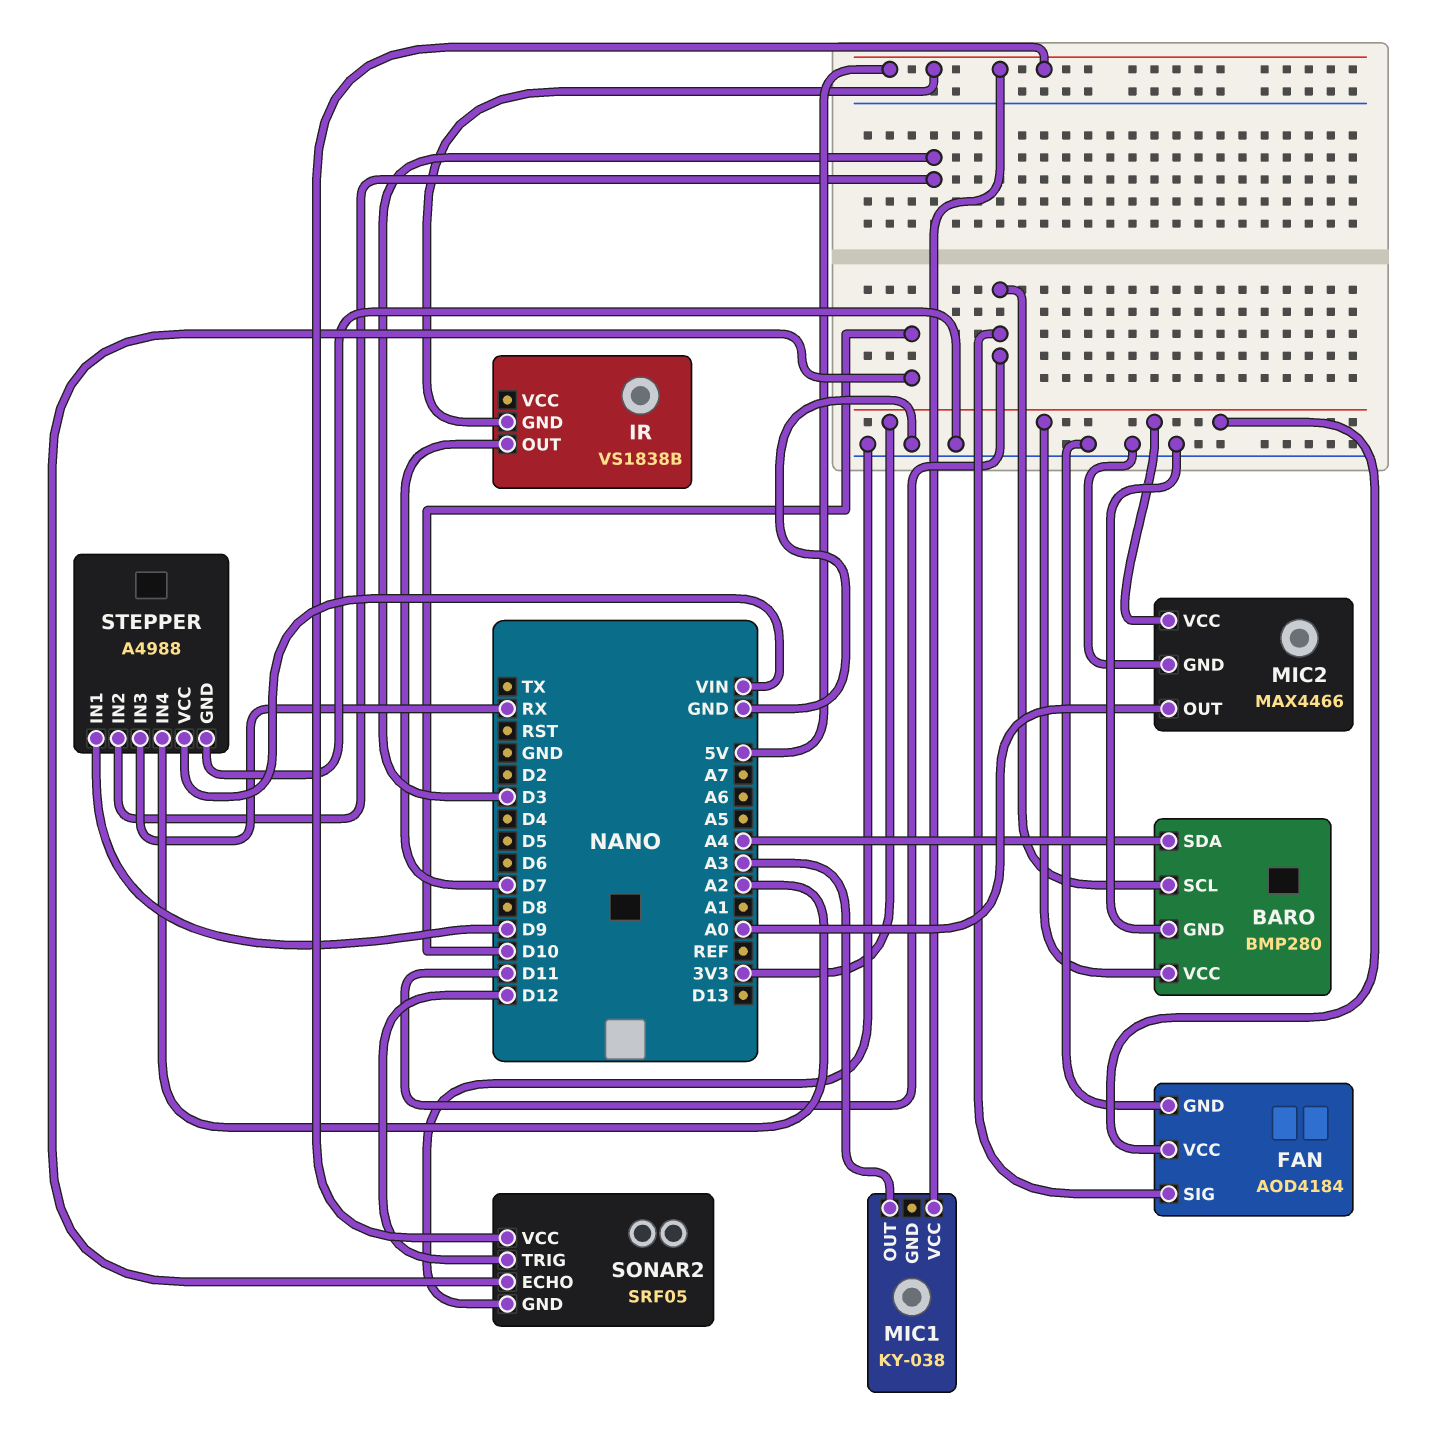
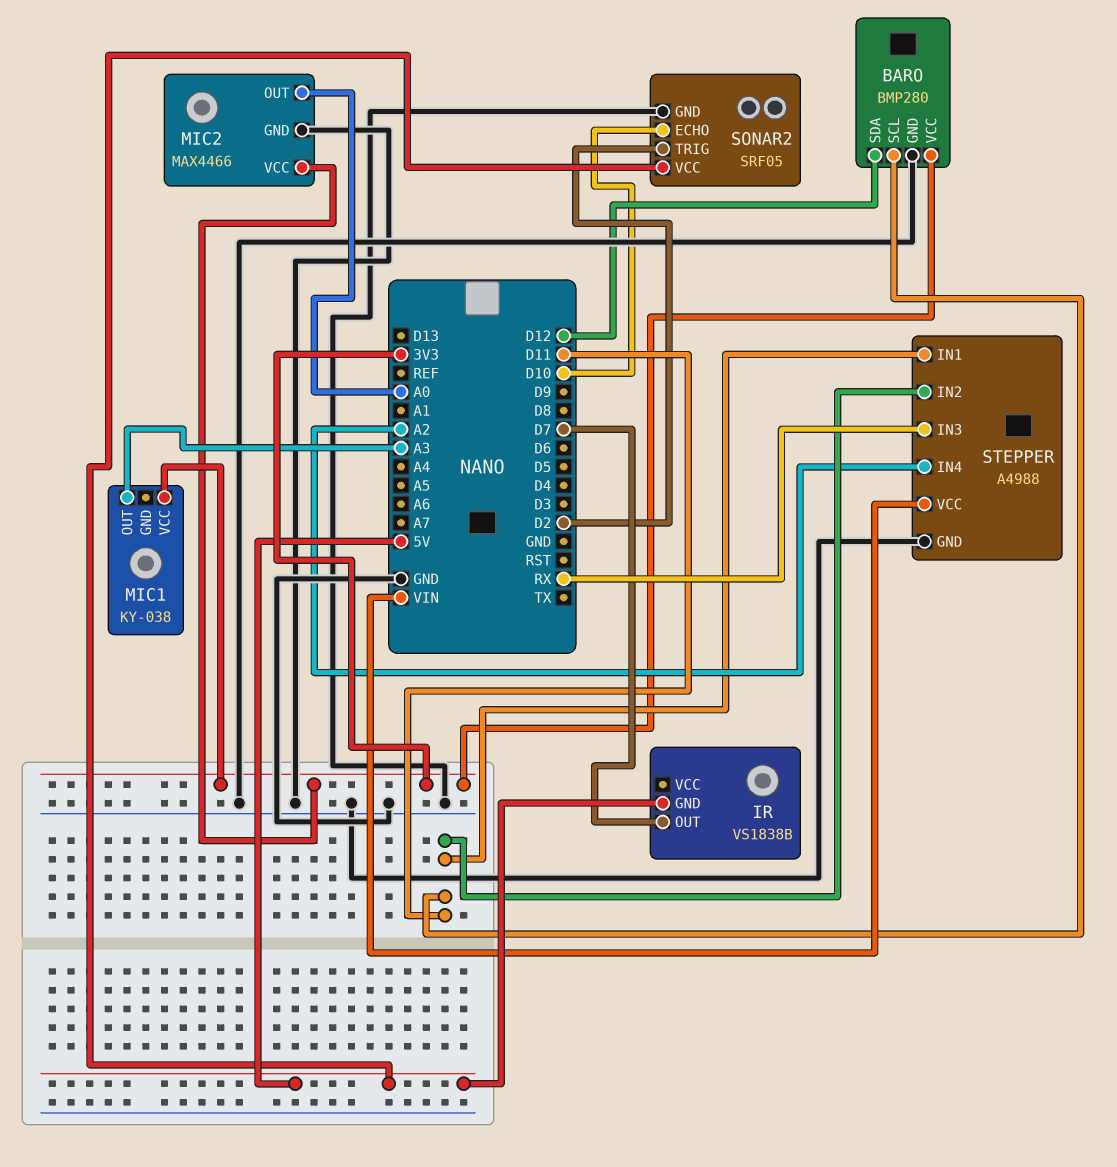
BARO pin SDA: A4 -> D12
FAN: AOD4184 -> none
FAN pin GND: GND -> none
FAN pin SIG: D11 -> none
FAN pin VCC: 3V3 -> none
MIC1 pin VCC: 5V -> 3V3
SONAR2 pin TRIG: D12 -> D2
STEPPER pin IN1: D9 -> D11
STEPPER pin IN2: D3 -> D11

